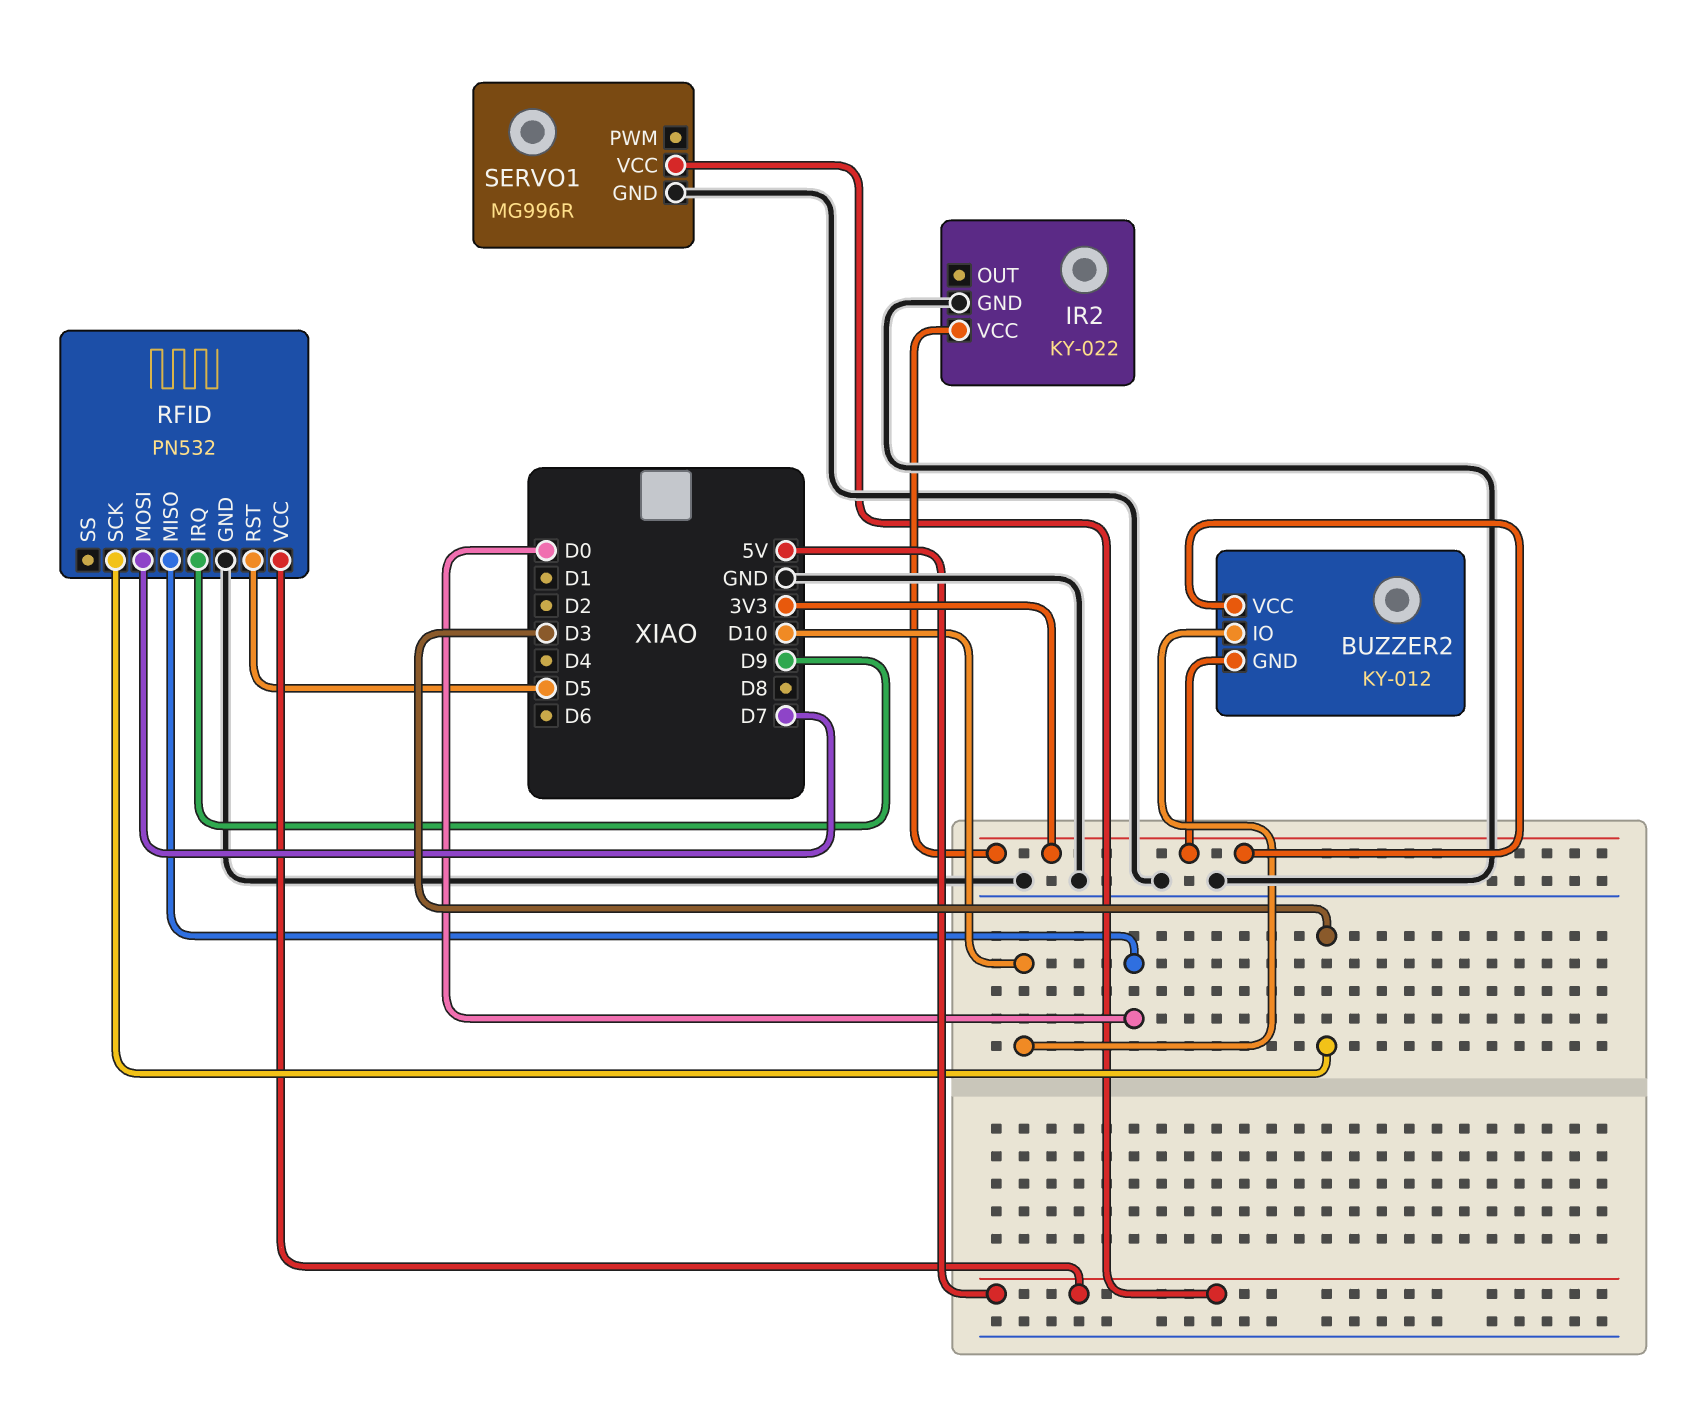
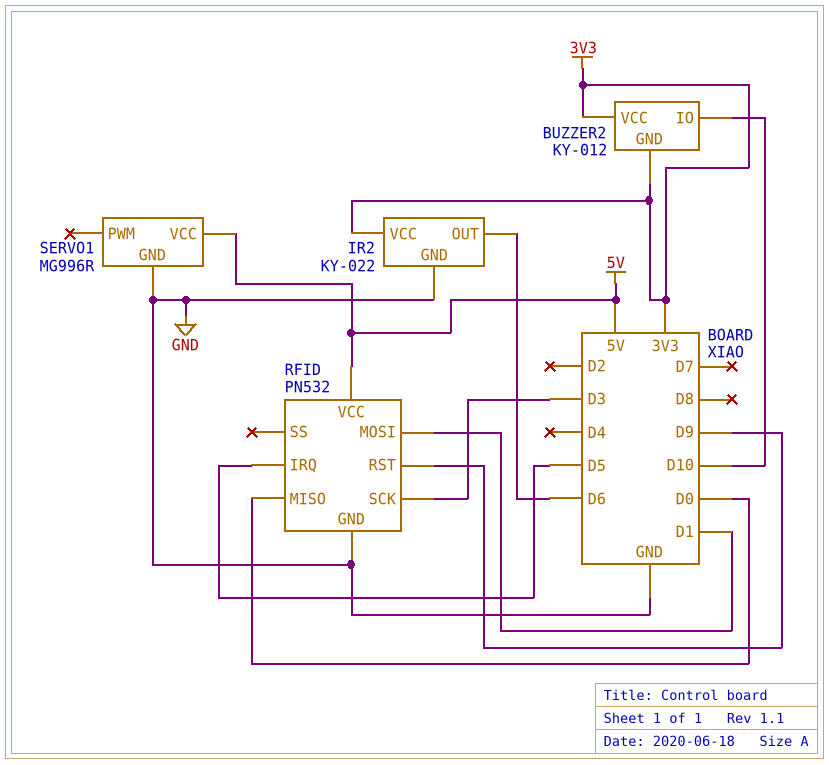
IR2 pin OUT: none -> D6
RFID pin IRQ: D9 -> D5
RFID pin MOSI: D7 -> D1
RFID pin RST: D5 -> D9

